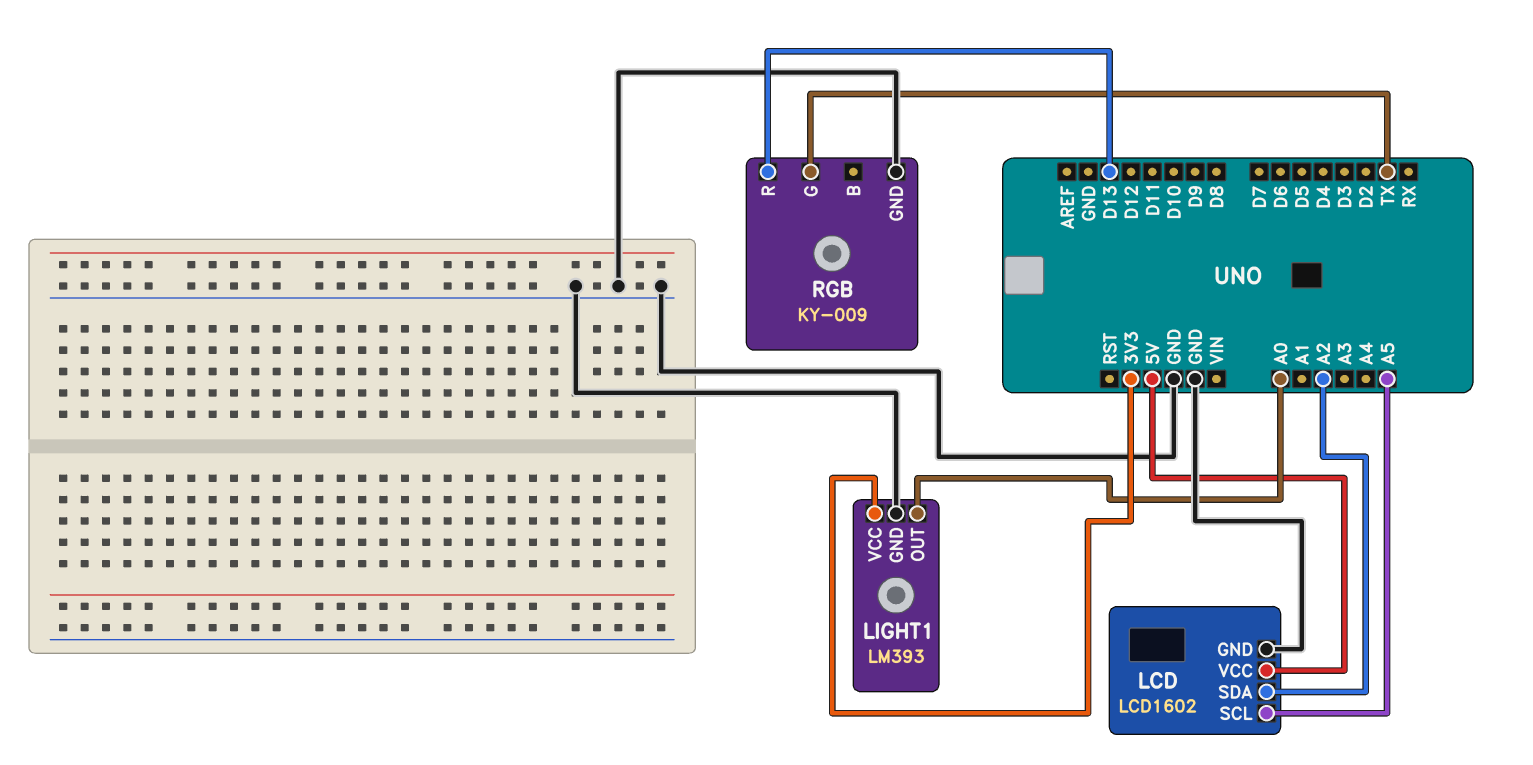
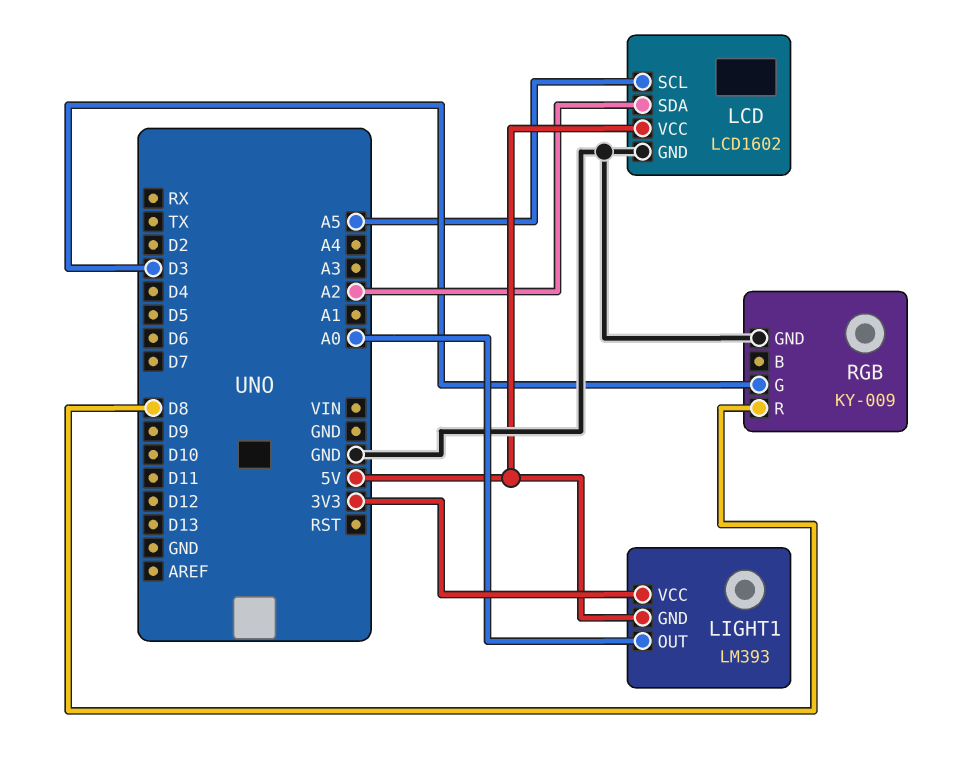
LIGHT1 pin GND: GND -> 5V
RGB pin G: TX -> D3
RGB pin R: D13 -> D8

